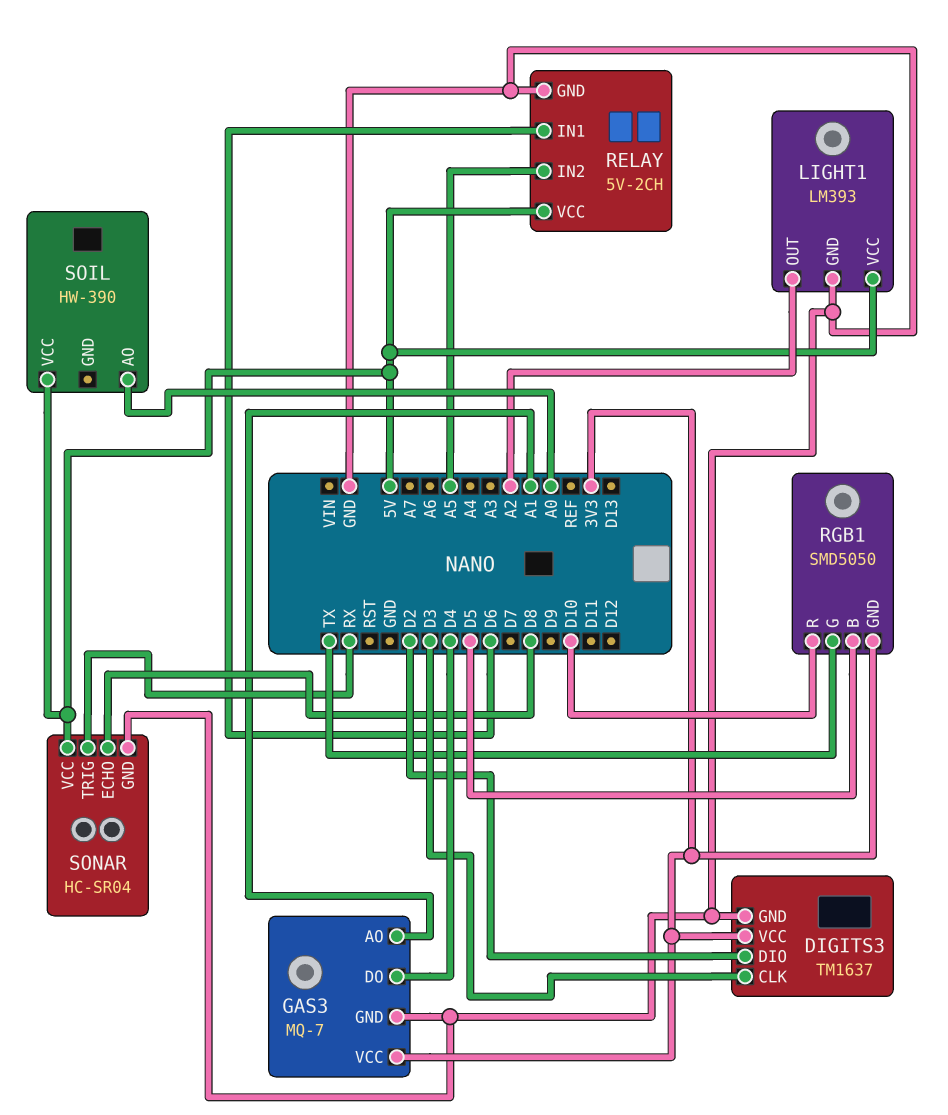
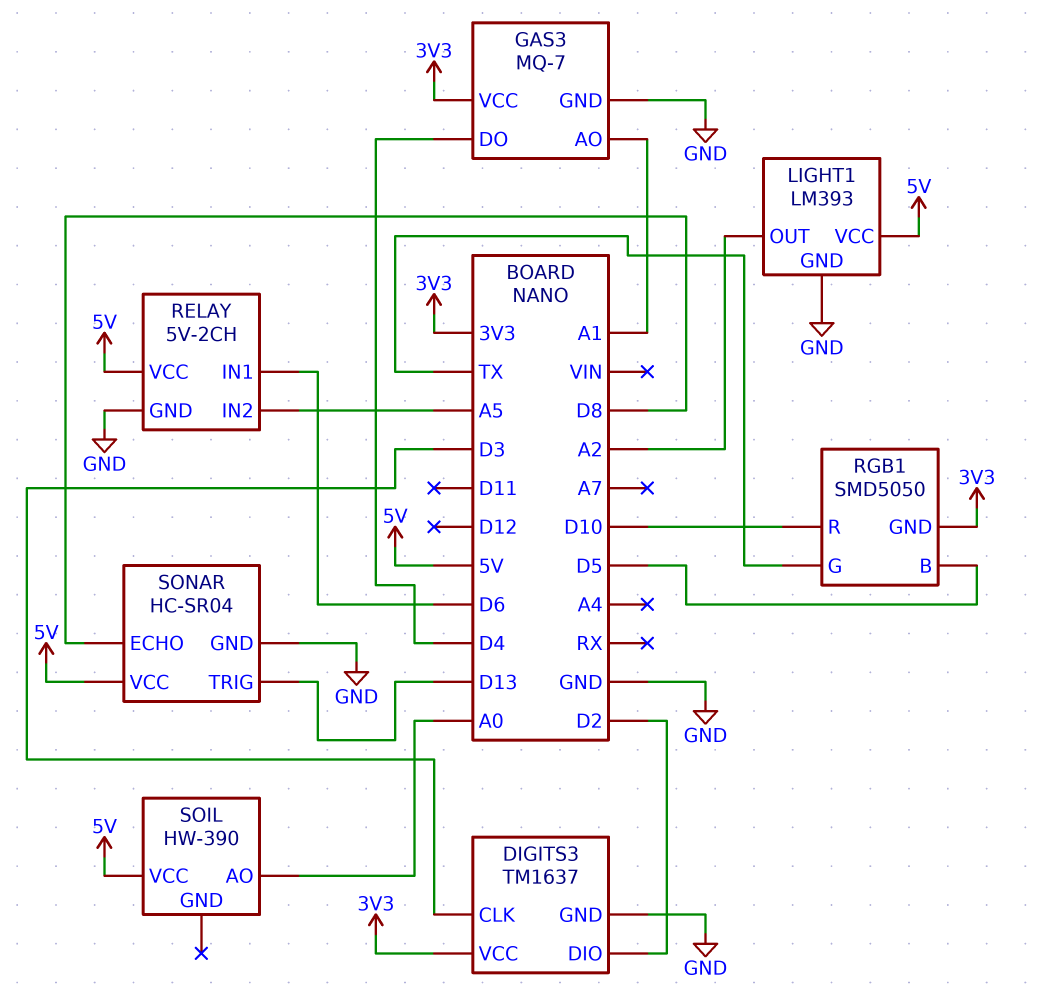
SONAR pin TRIG: RX -> D13

